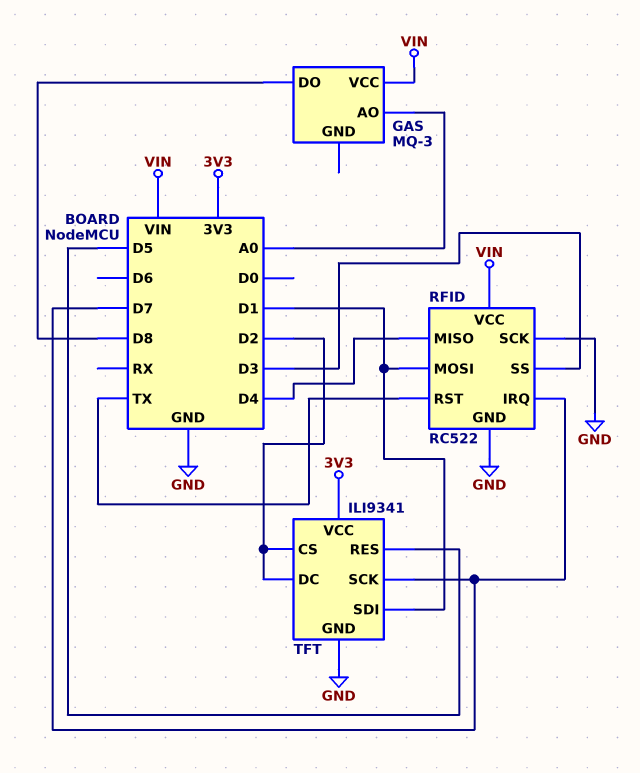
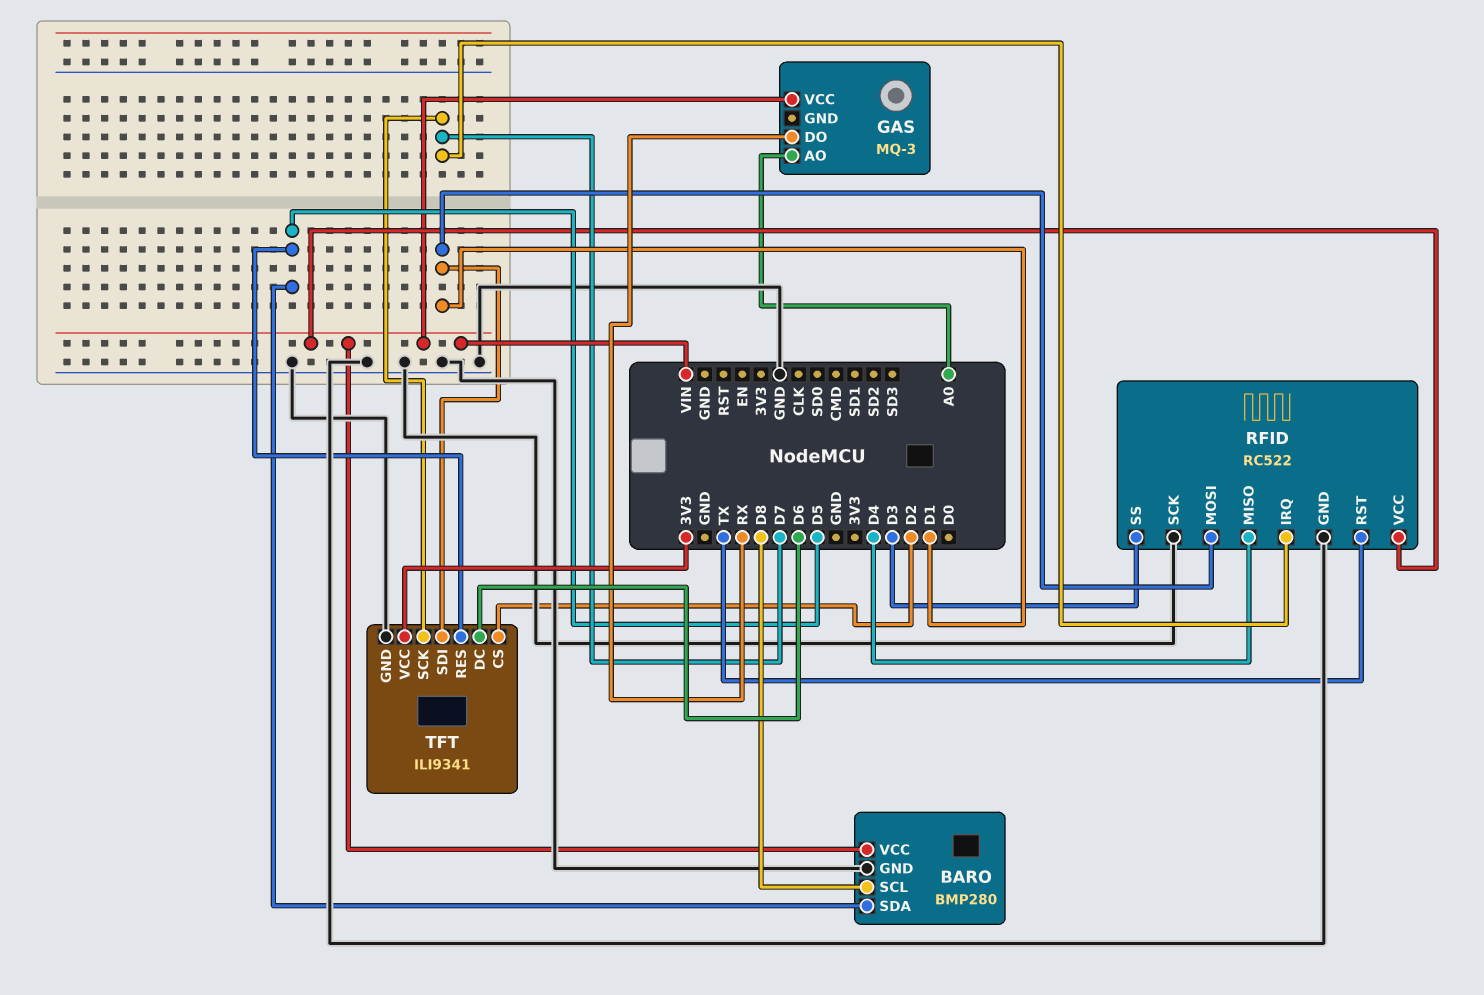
BARO: none -> BMP280
BARO pin GND: none -> GND
BARO pin SCL: none -> D8
BARO pin SDA: none -> D5
BARO pin VCC: none -> VIN
GAS pin DO: D8 -> RX
TFT pin DC: D2 -> D6

